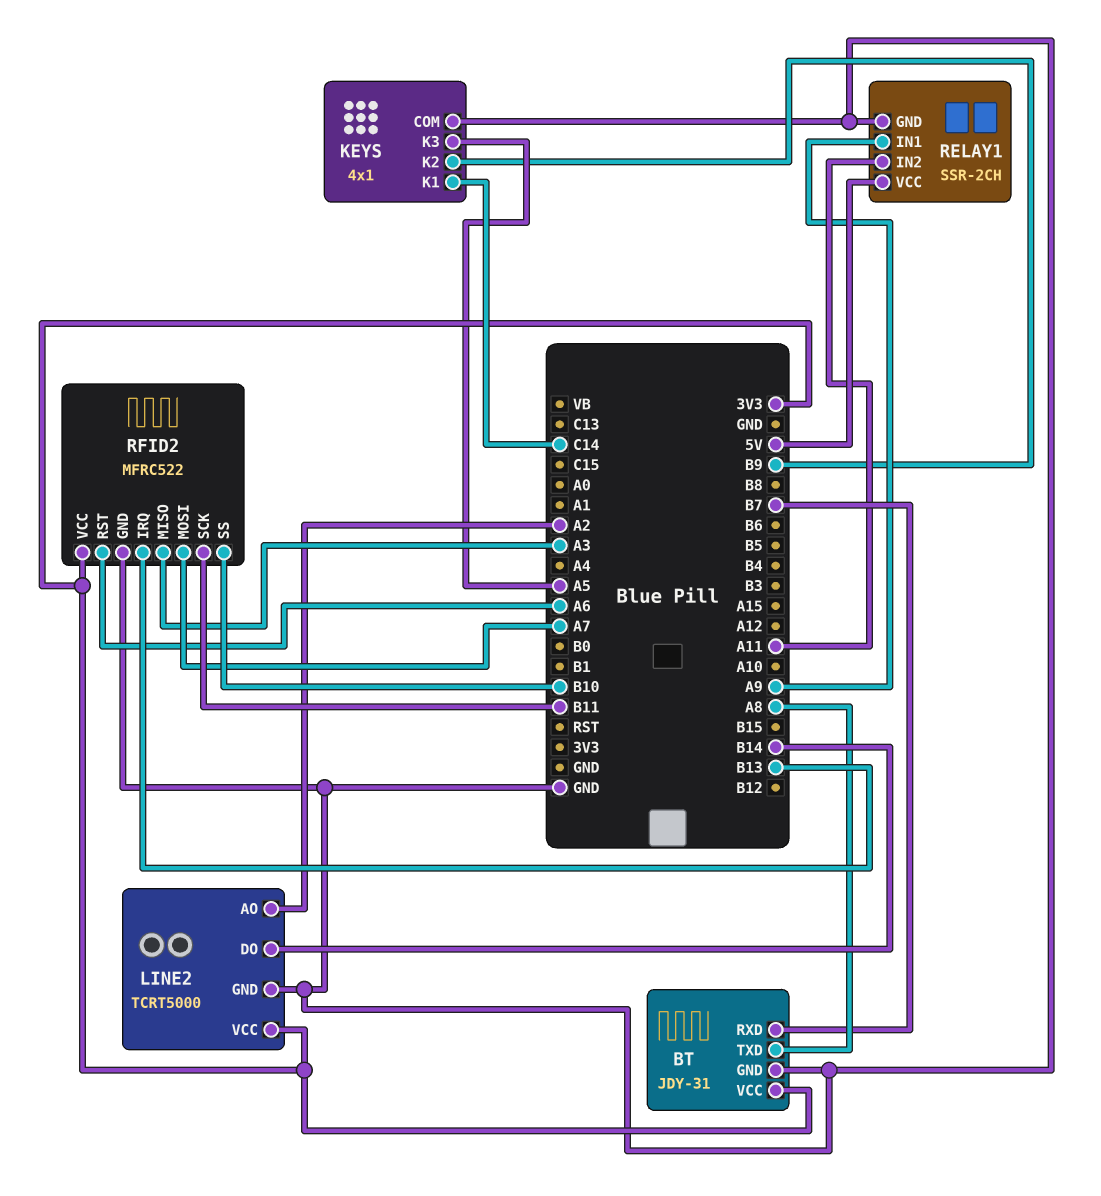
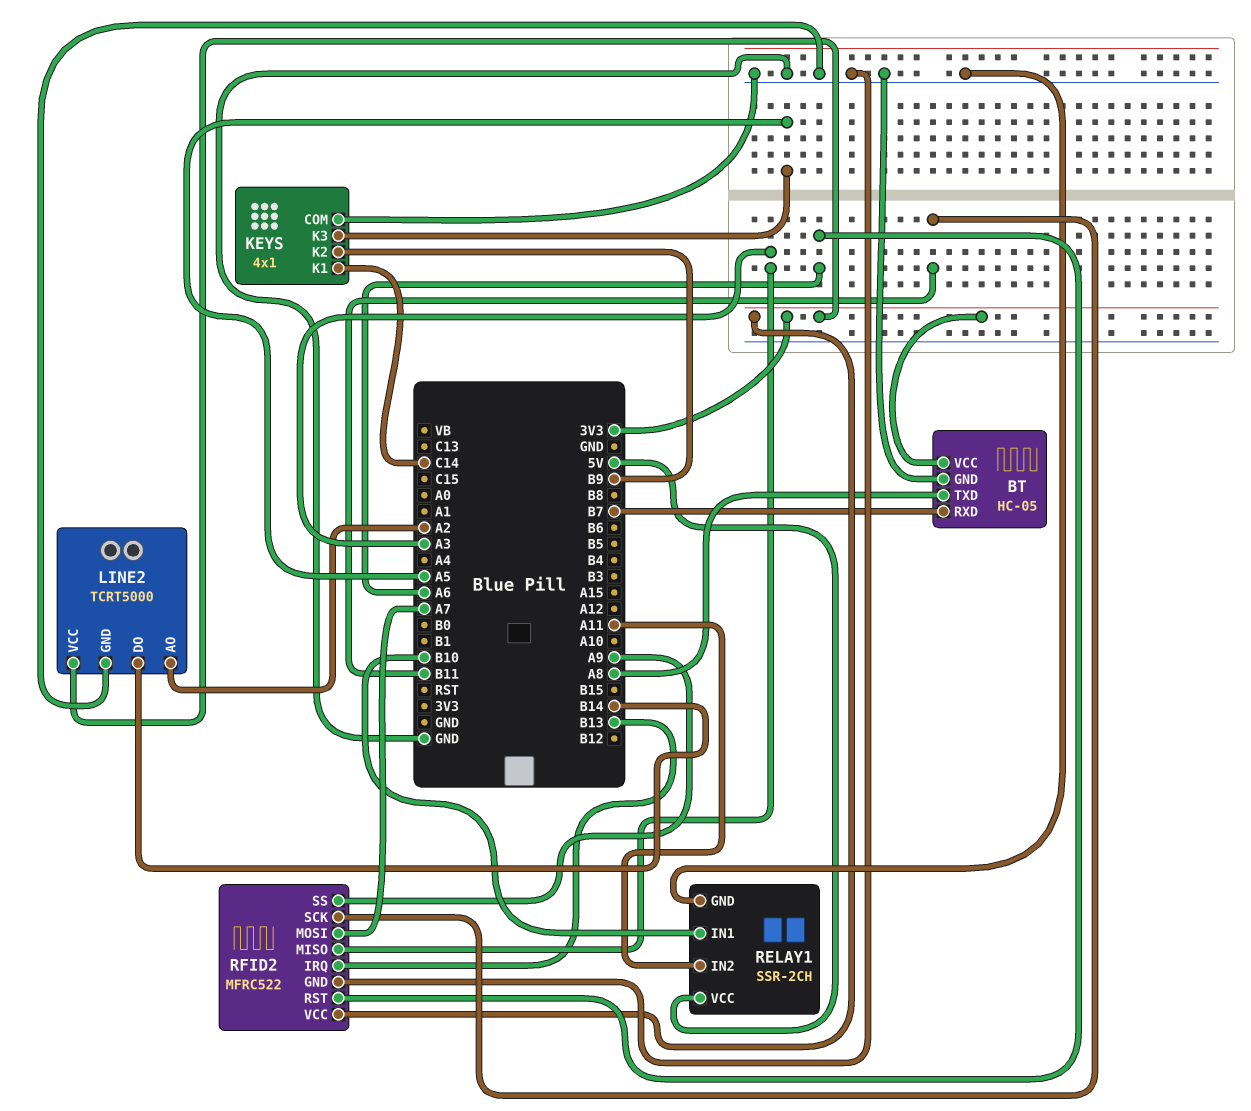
BT: JDY-31 -> HC-05
RELAY1 pin IN1: A9 -> B10
RFID2 pin SS: B10 -> A9

